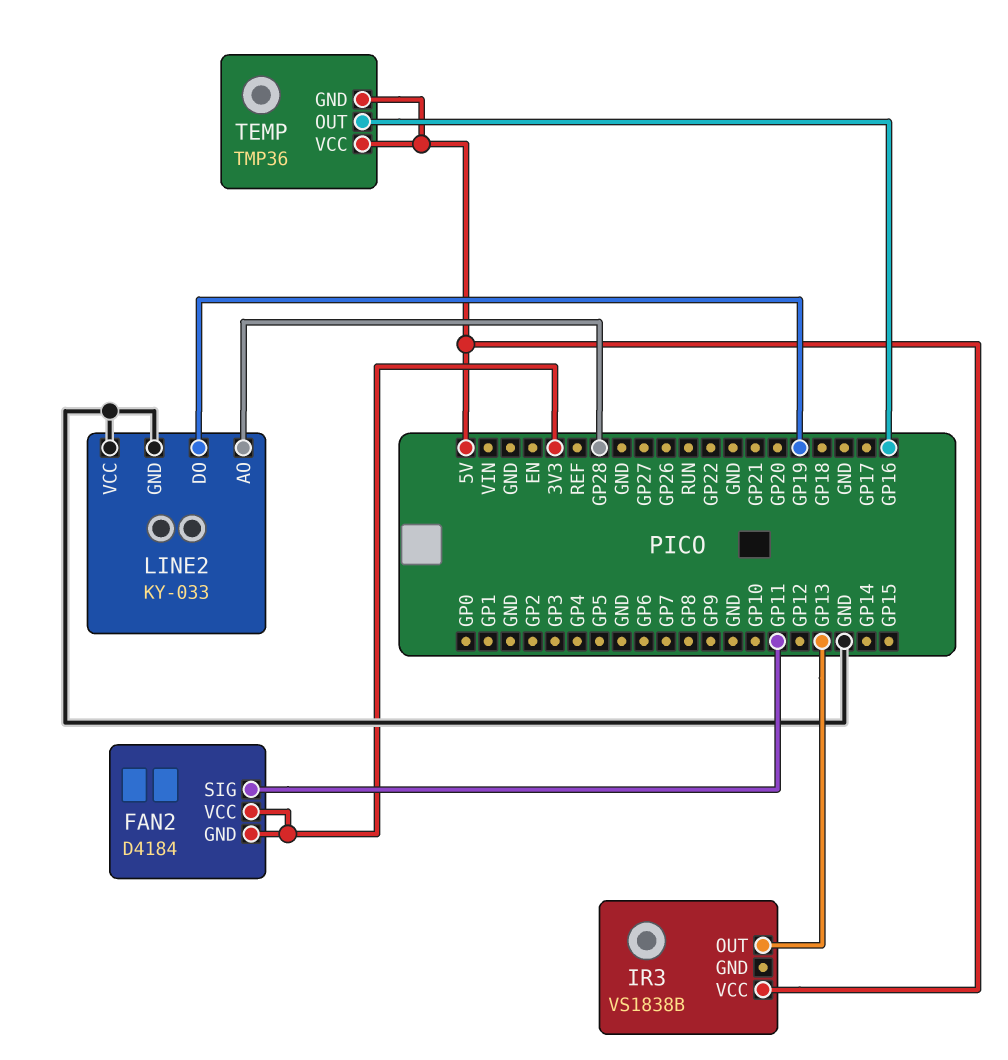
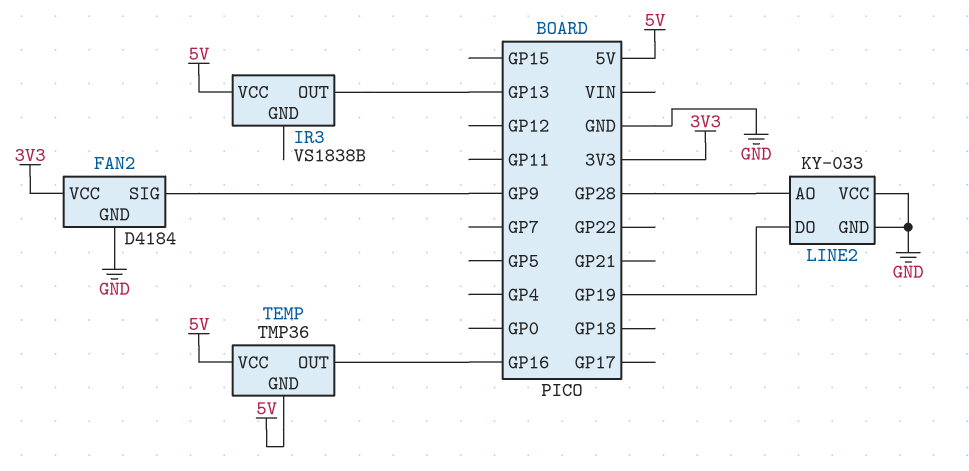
FAN2 pin GND: 3V3 -> GND
FAN2 pin SIG: GP11 -> GP9

